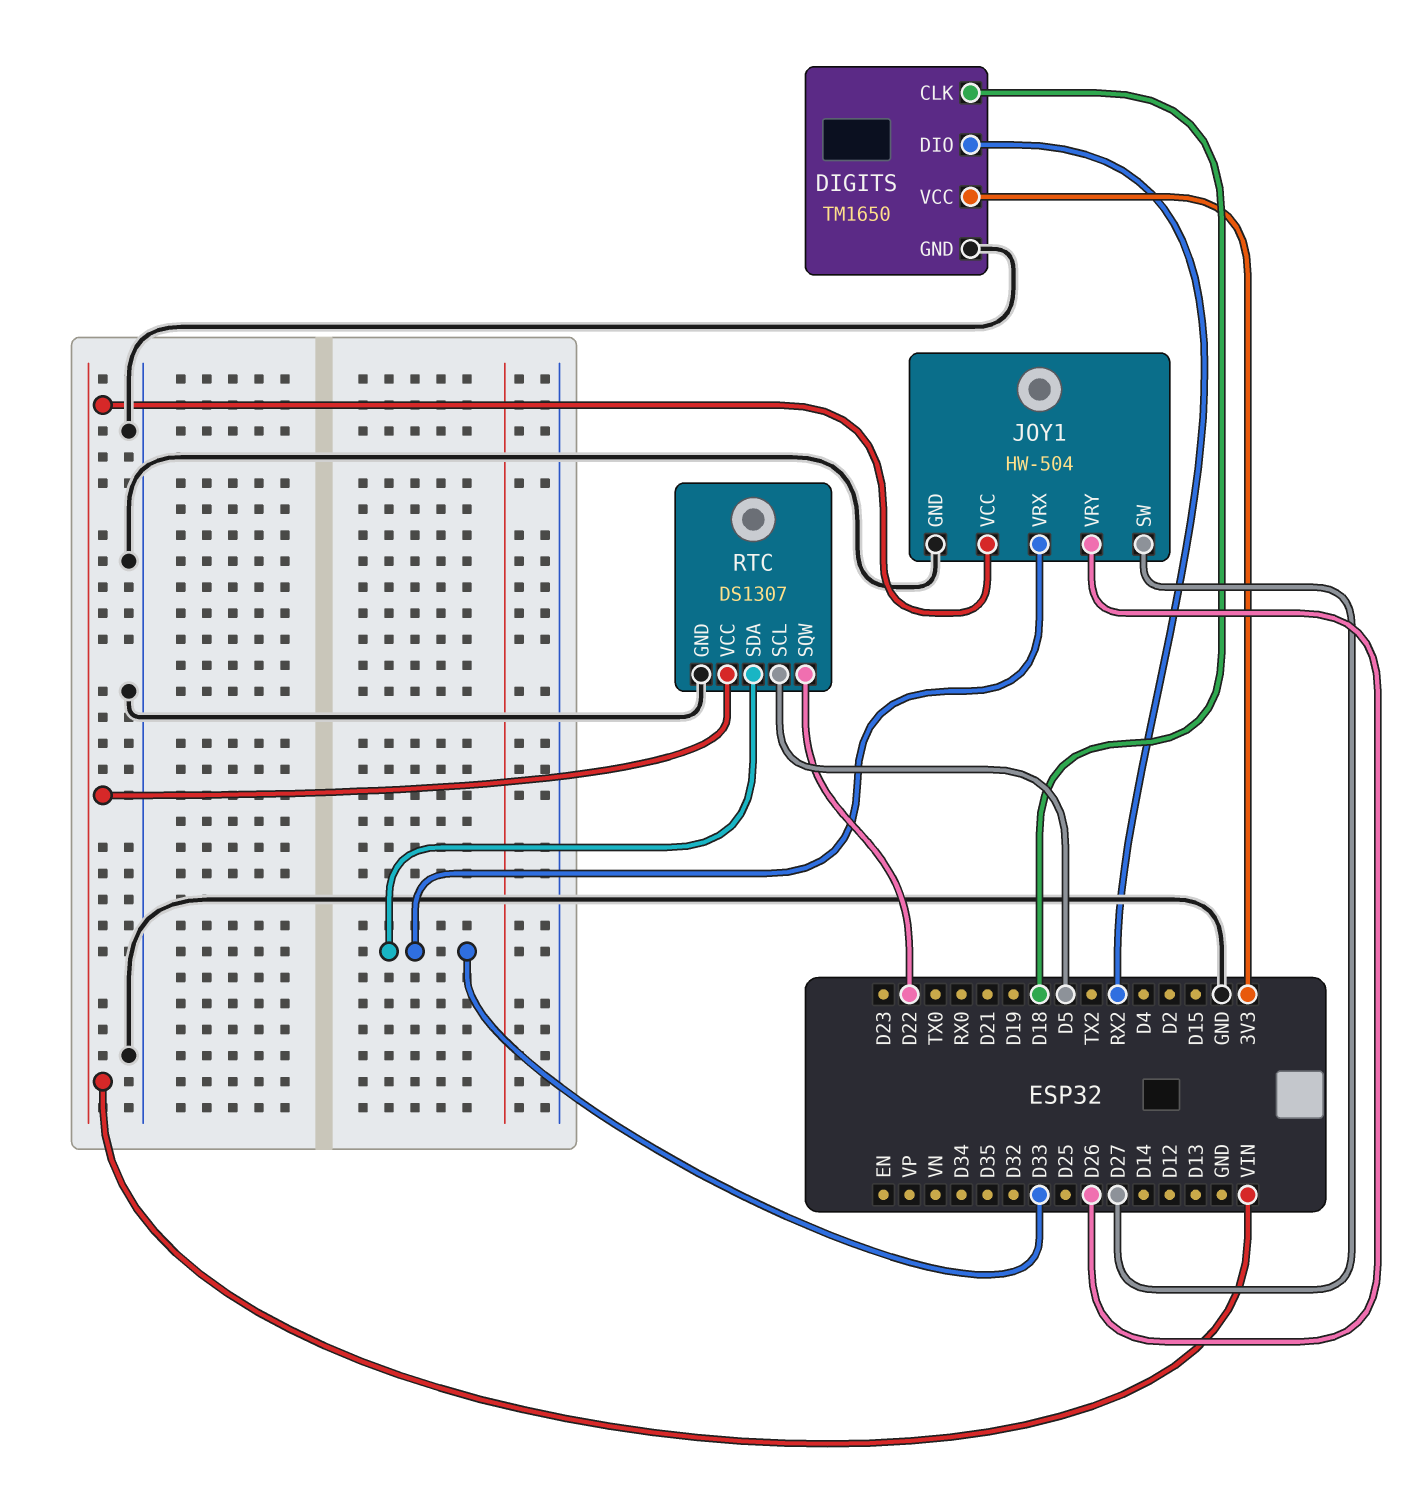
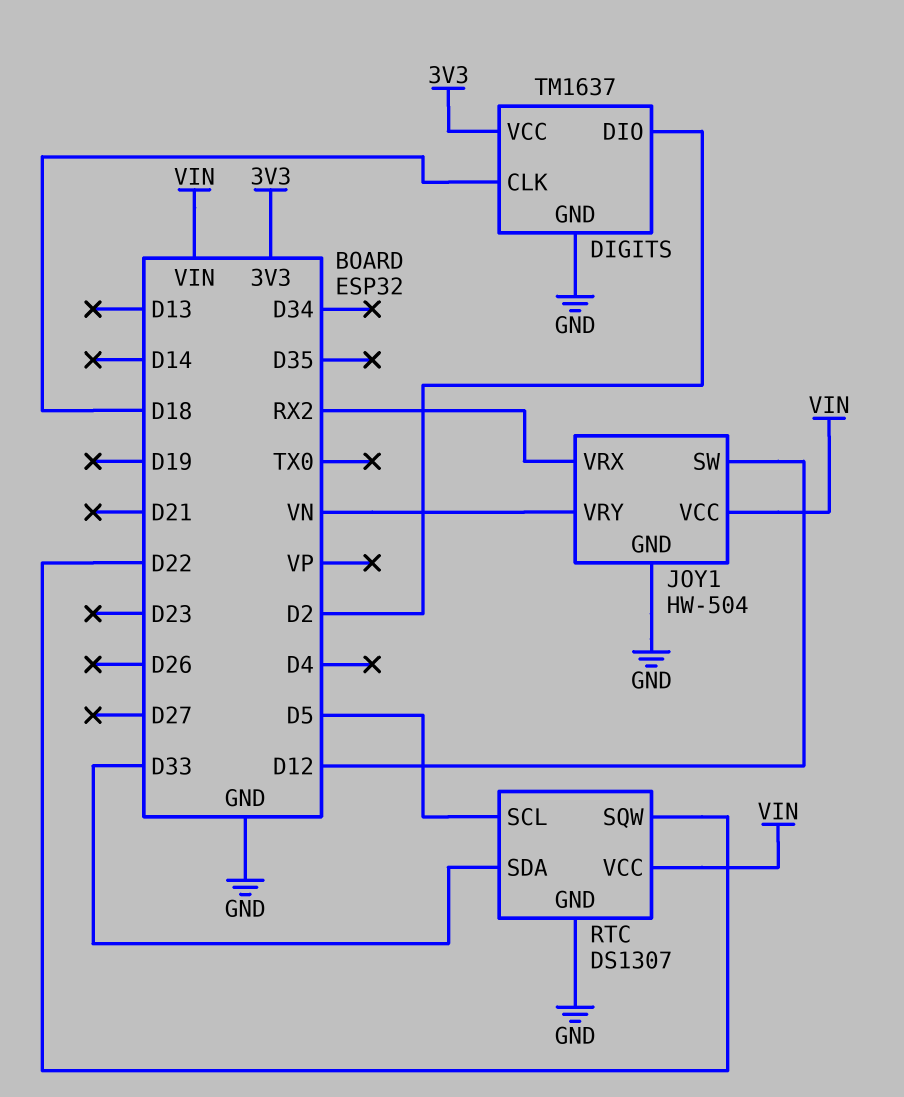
DIGITS: TM1650 -> TM1637
DIGITS pin DIO: RX2 -> D2
JOY1 pin SW: D27 -> D12
JOY1 pin VRX: D33 -> RX2
JOY1 pin VRY: D26 -> VN

